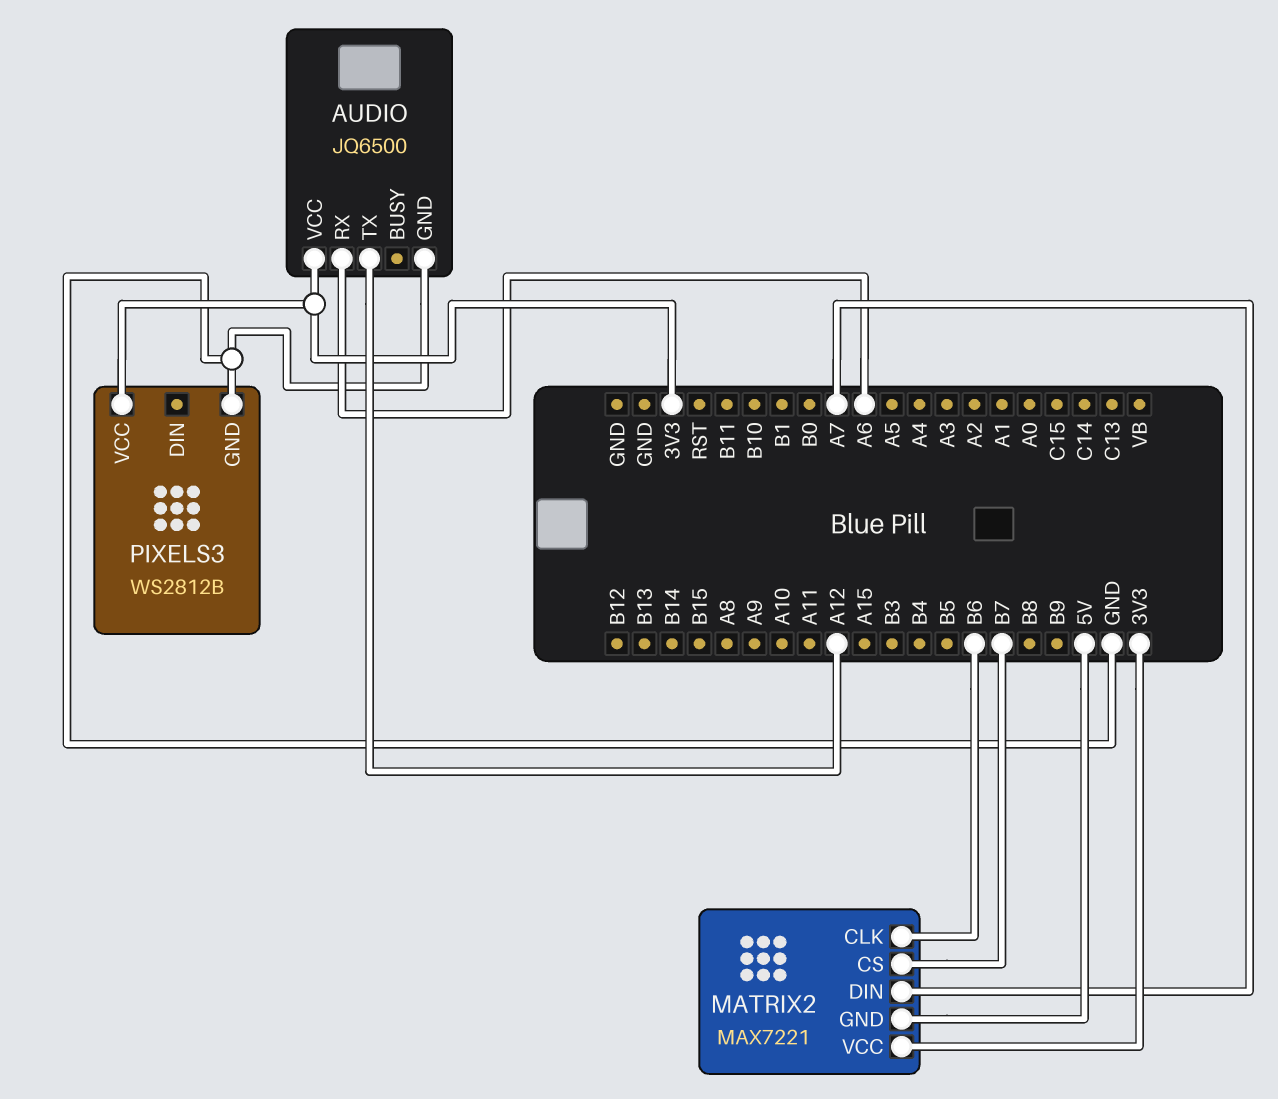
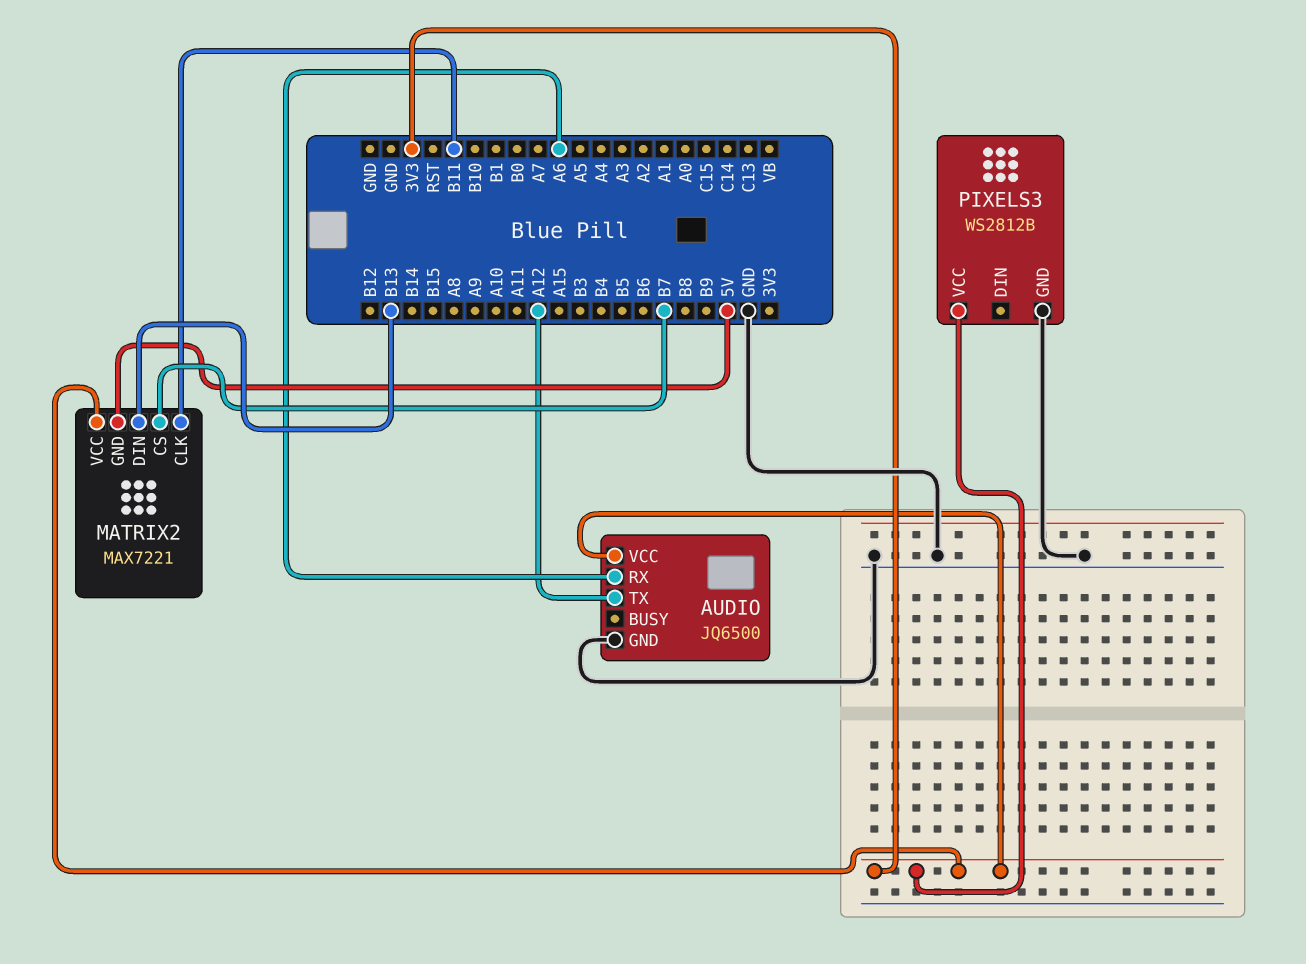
MATRIX2 pin CLK: B6 -> B11
MATRIX2 pin DIN: A7 -> B13

